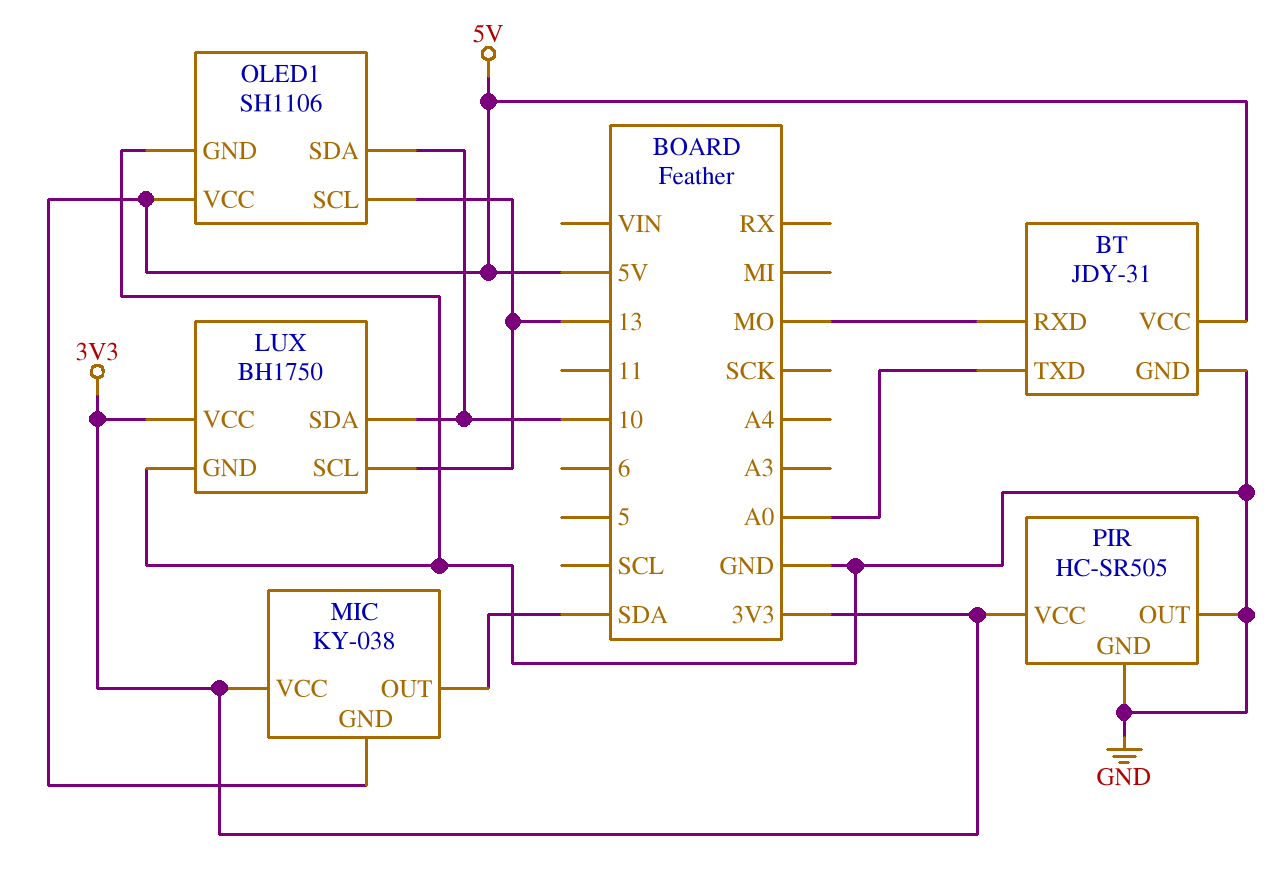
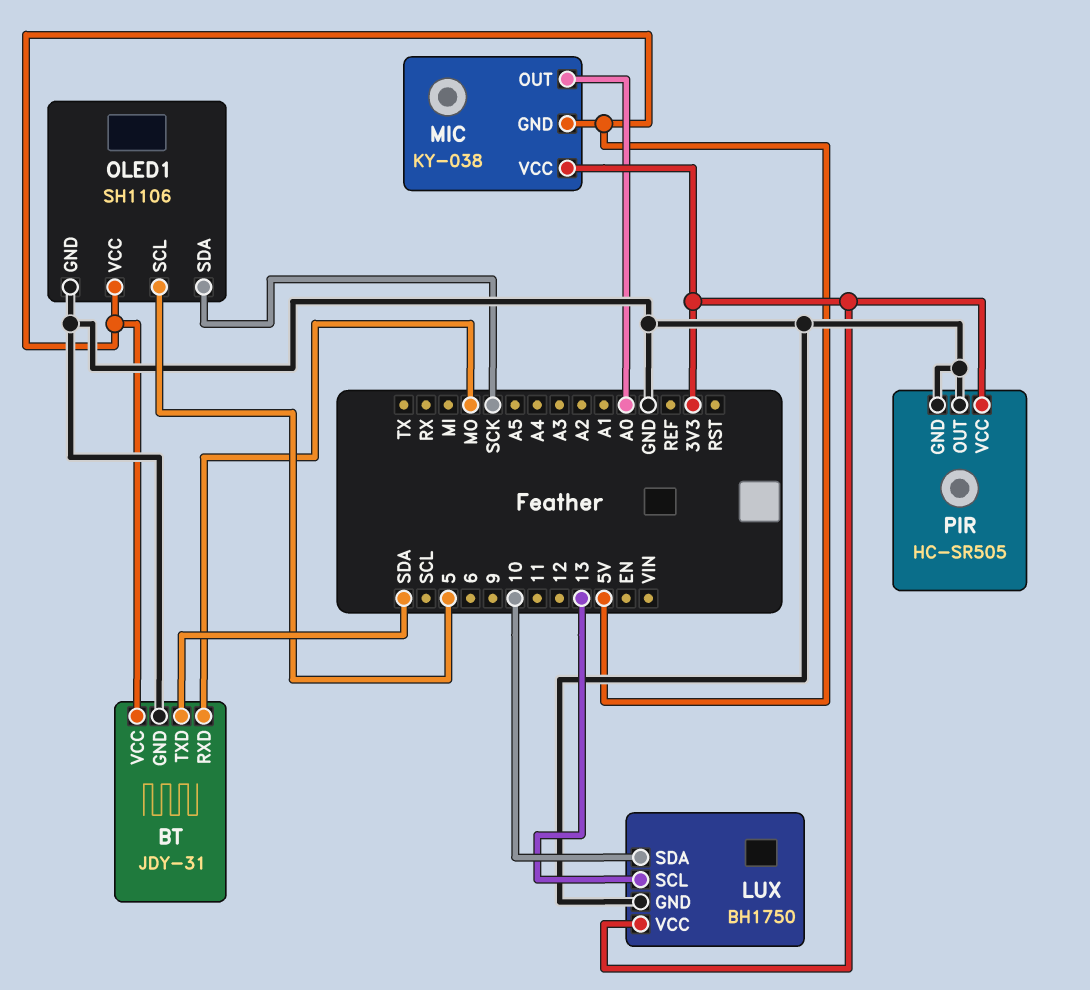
BT pin TXD: A0 -> SDA
MIC pin OUT: SDA -> A0
OLED1 pin SCL: 13 -> 5
OLED1 pin SDA: 10 -> SCK

